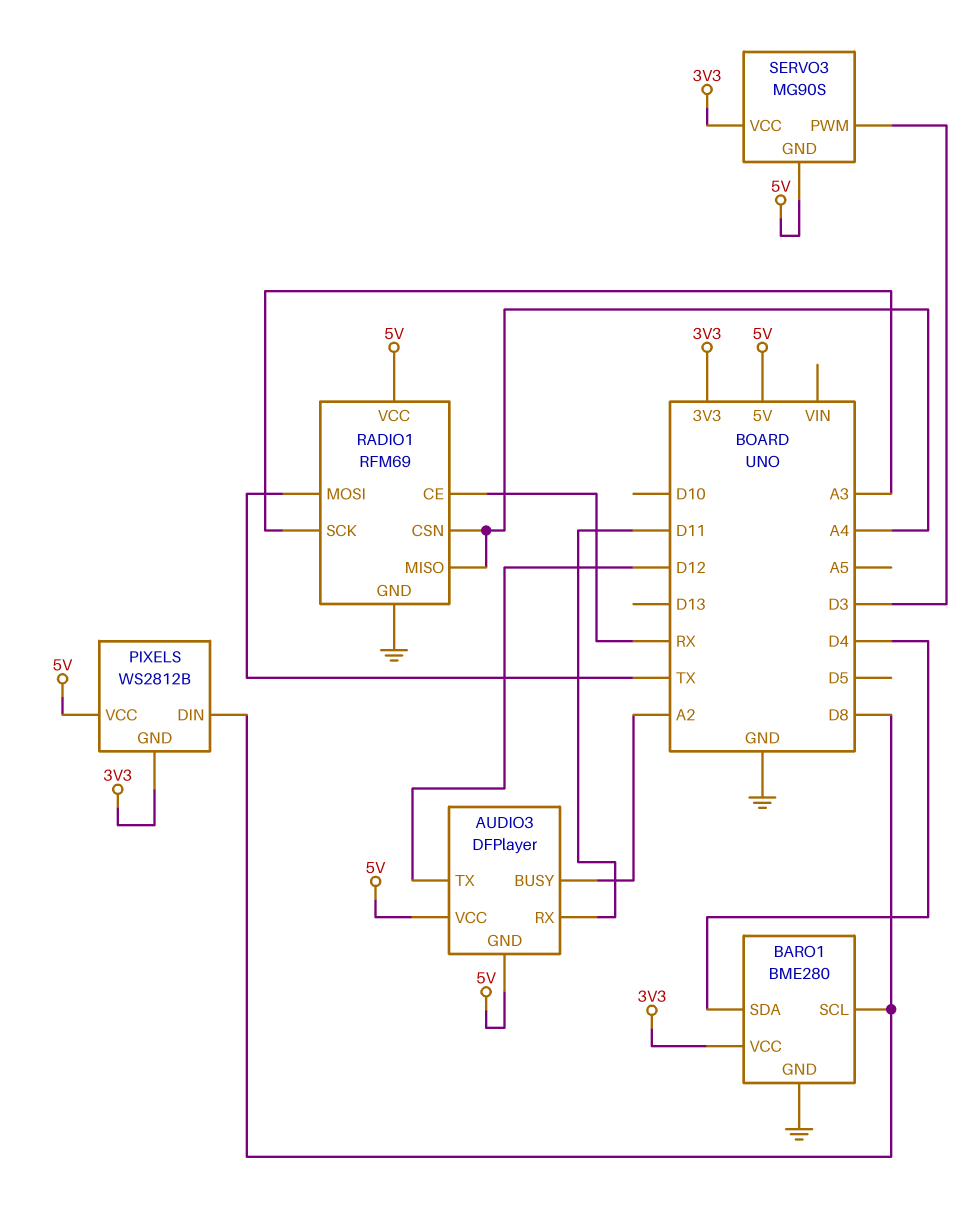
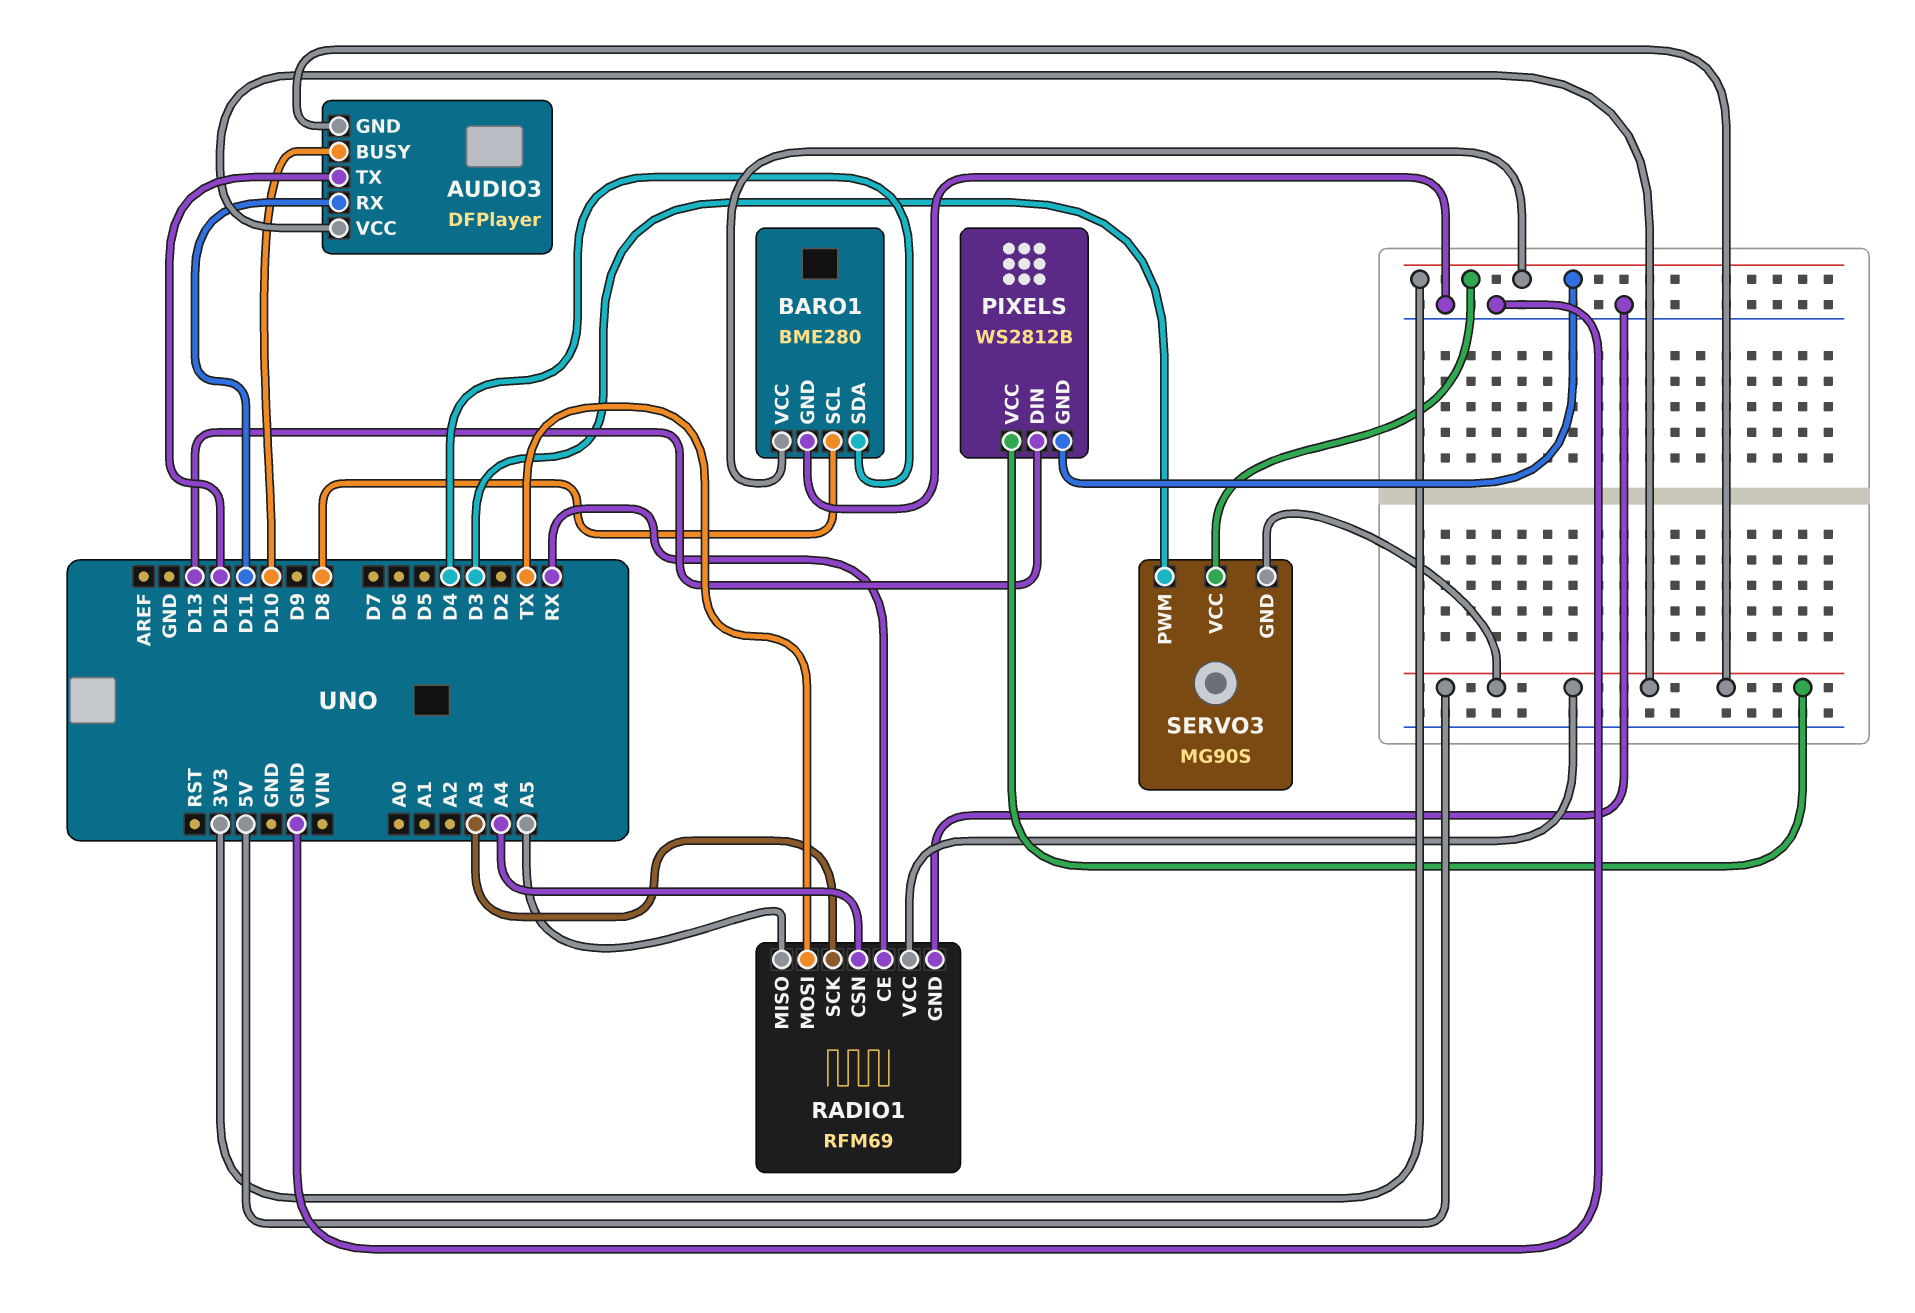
AUDIO3 pin BUSY: A2 -> D10
PIXELS pin DIN: D8 -> D13
RADIO1 pin MISO: A4 -> A5

